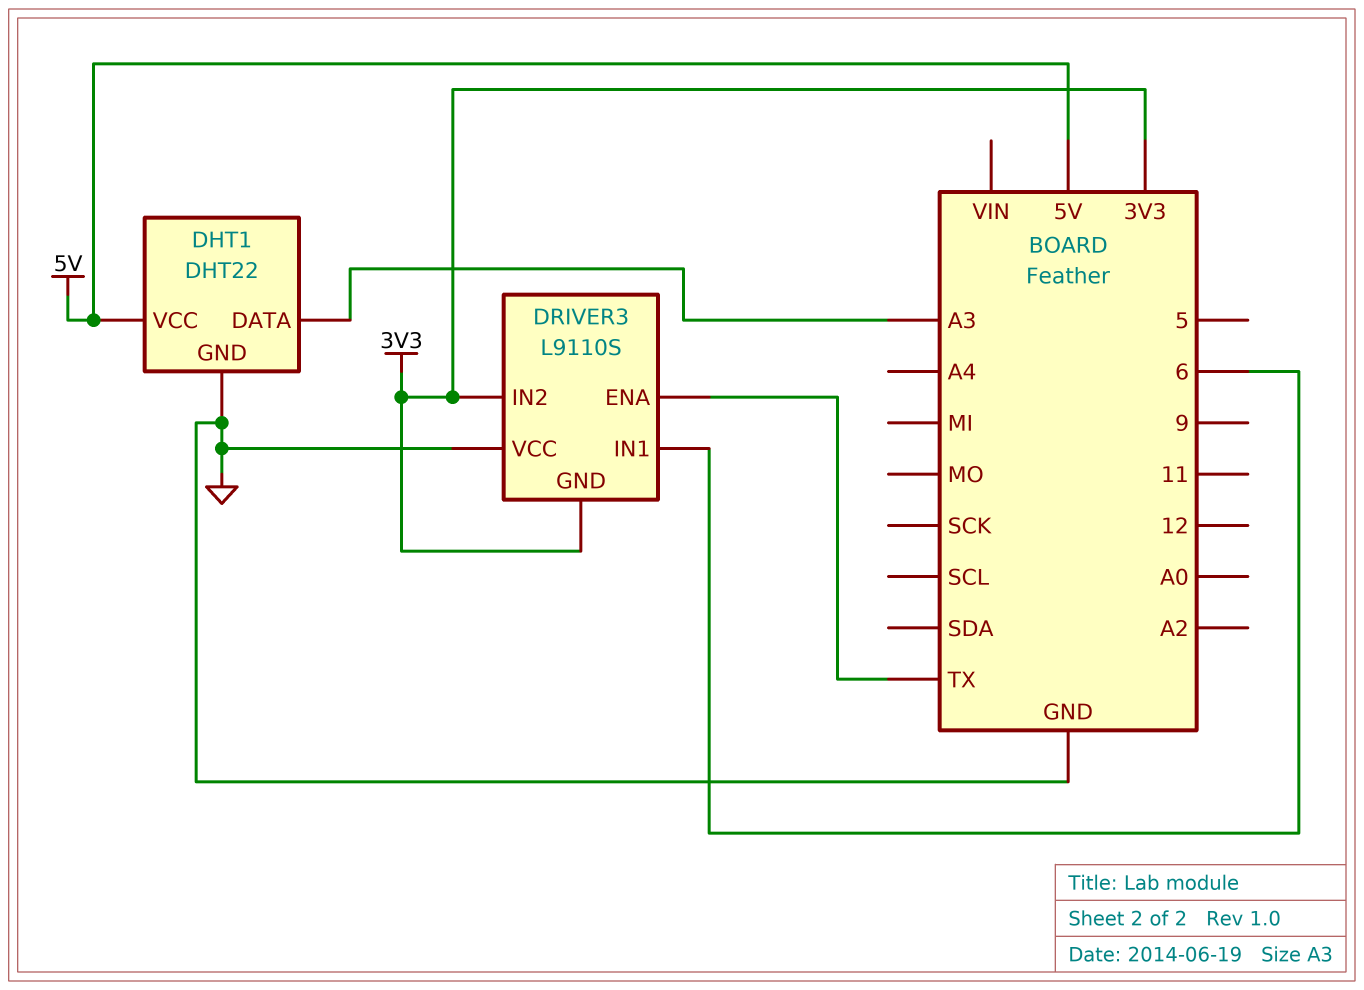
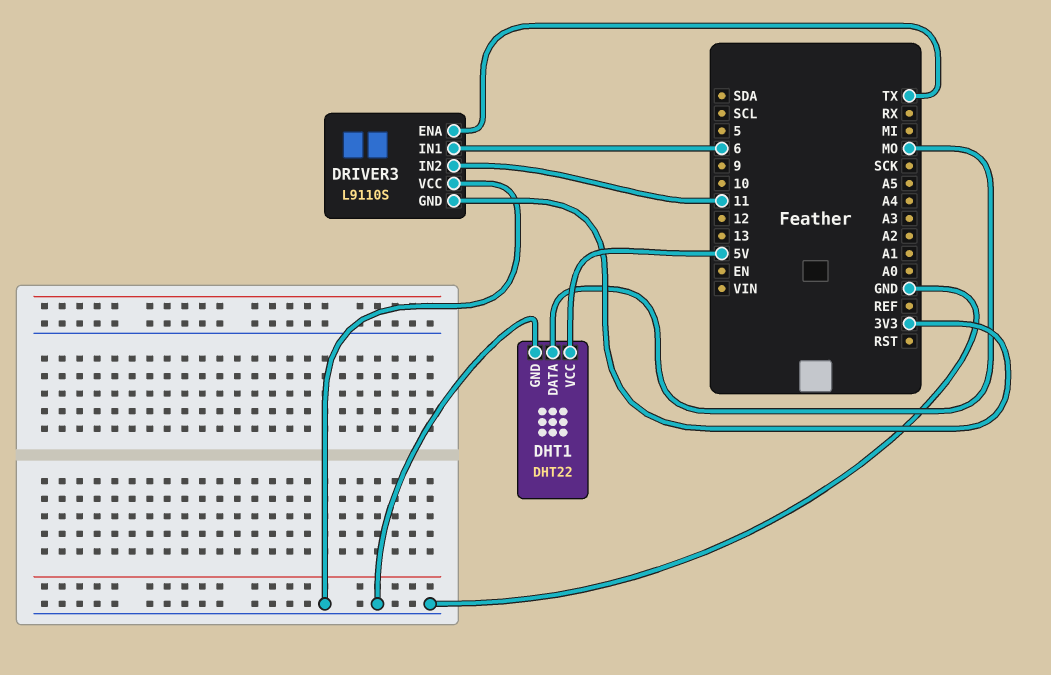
DHT1 pin DATA: A3 -> MO
DRIVER3 pin IN2: 3V3 -> 11

